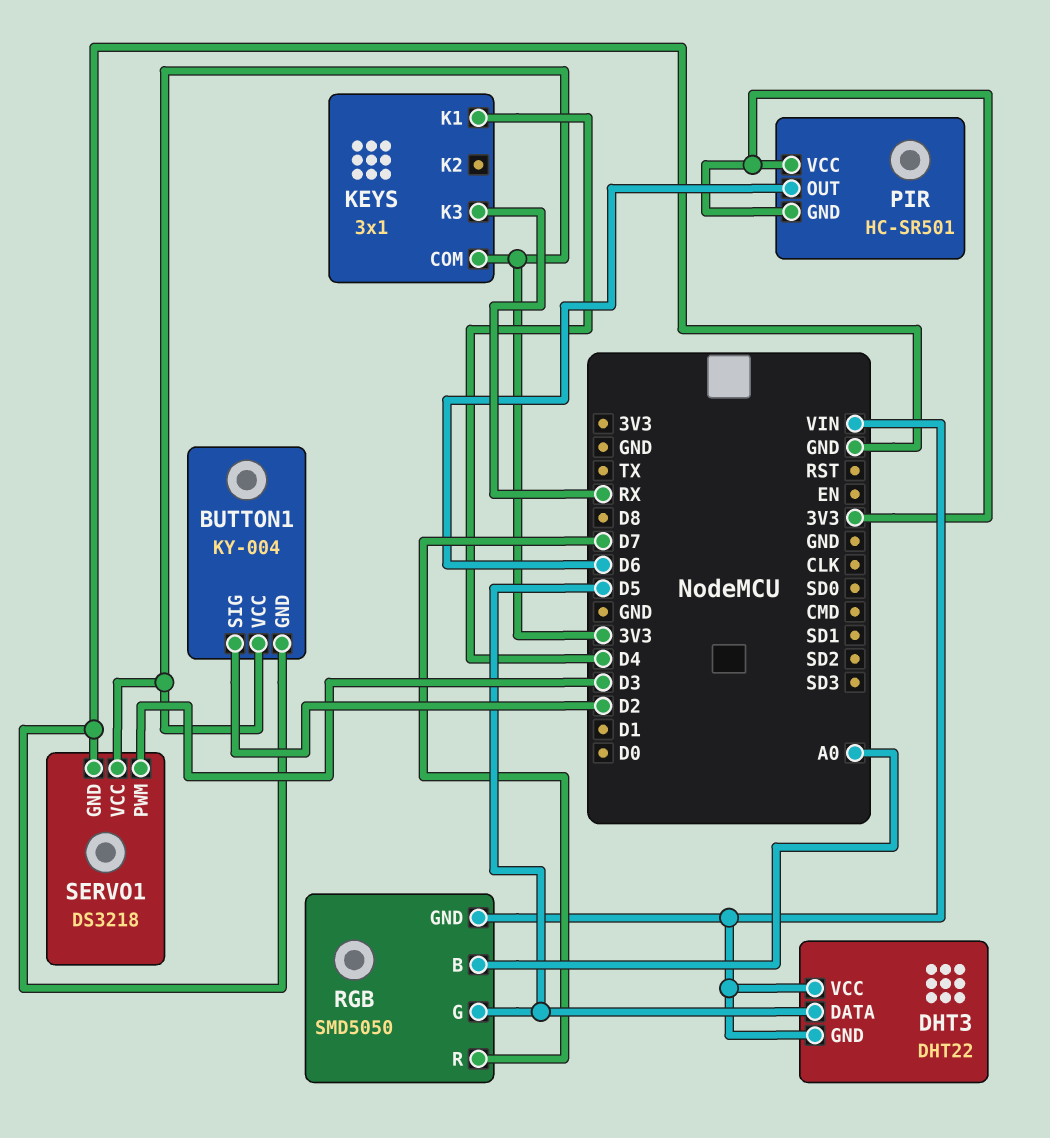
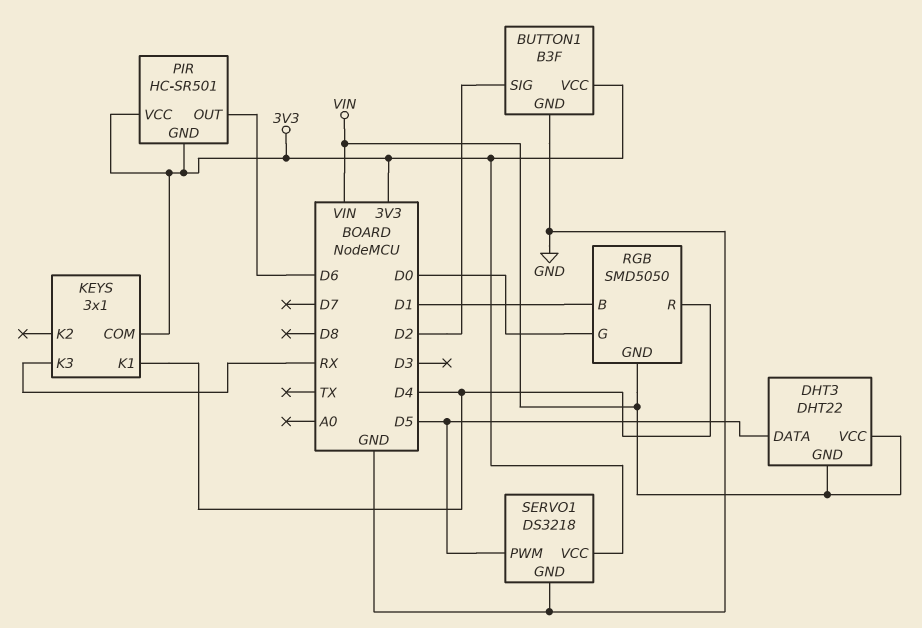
BUTTON1: KY-004 -> B3F
RGB pin B: A0 -> D1
RGB pin G: D5 -> D0
RGB pin R: D7 -> D4
SERVO1 pin PWM: D3 -> D5

